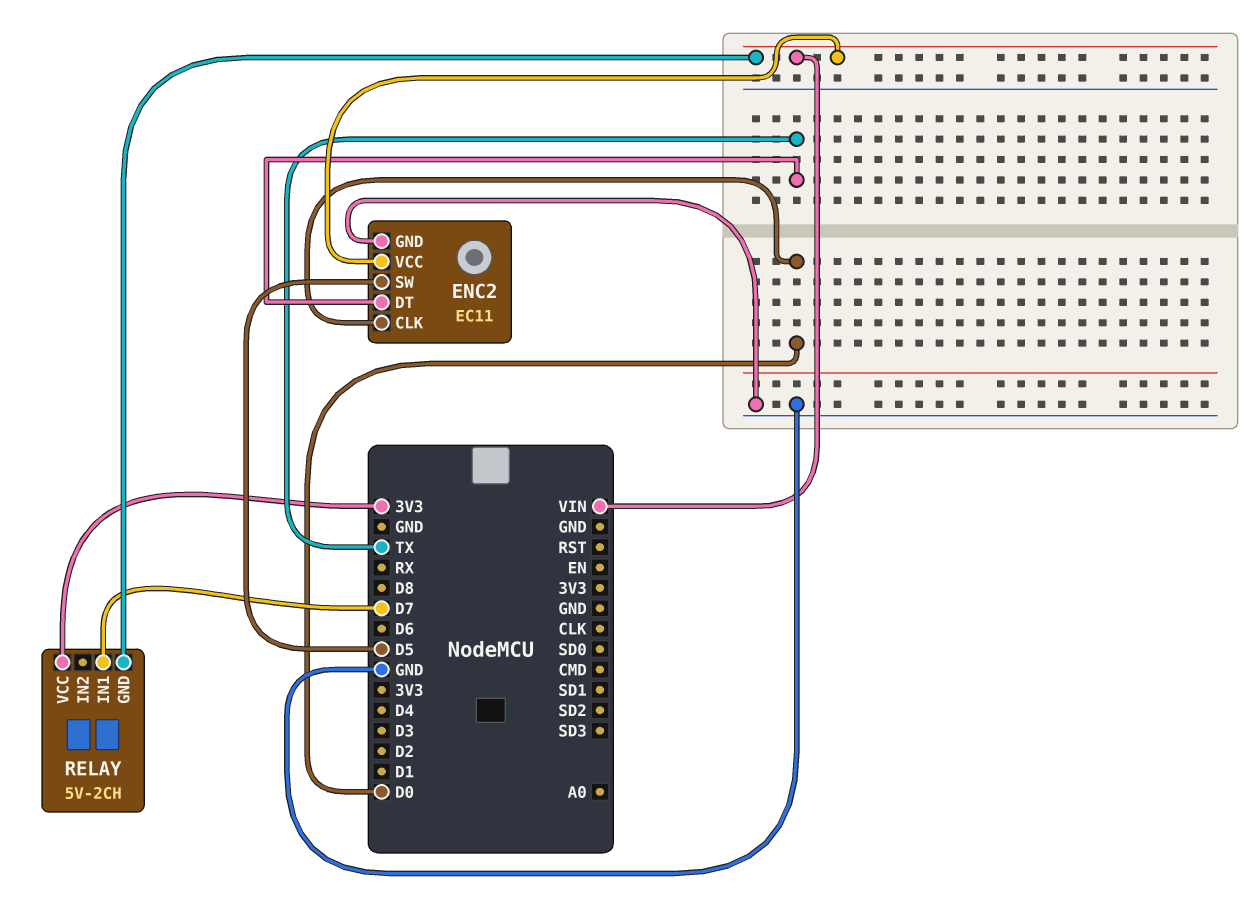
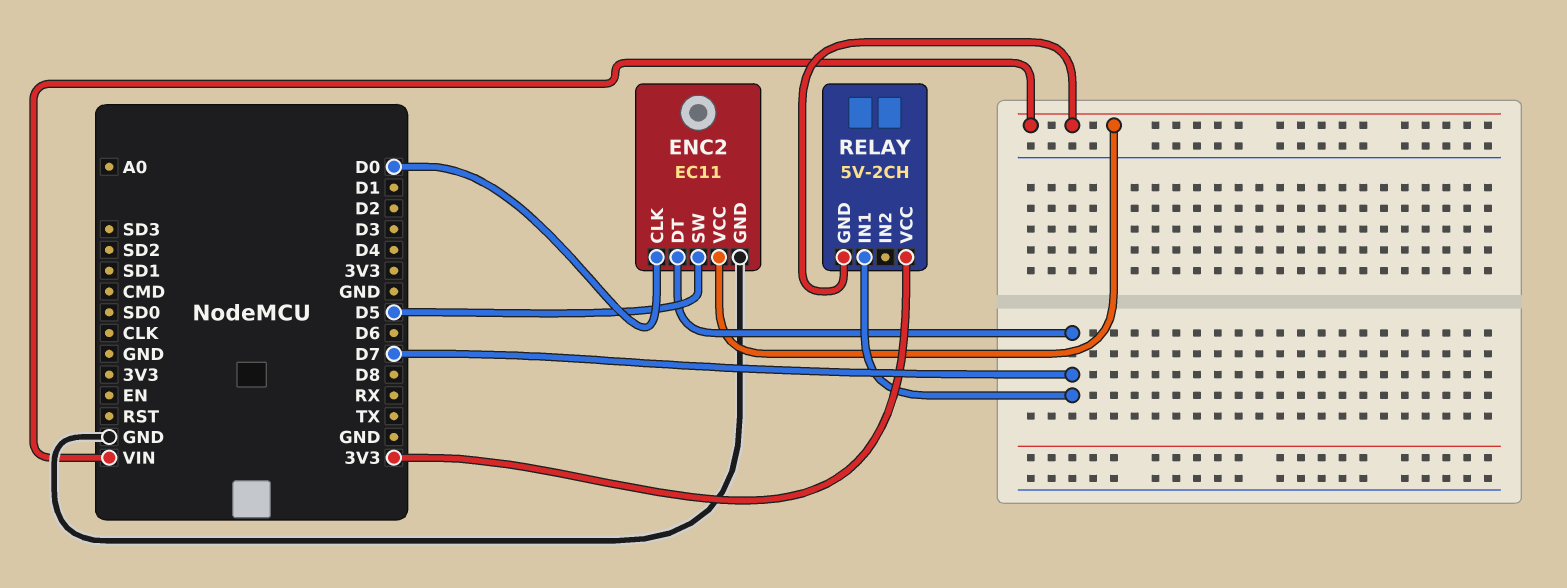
ENC2 pin DT: TX -> D7

